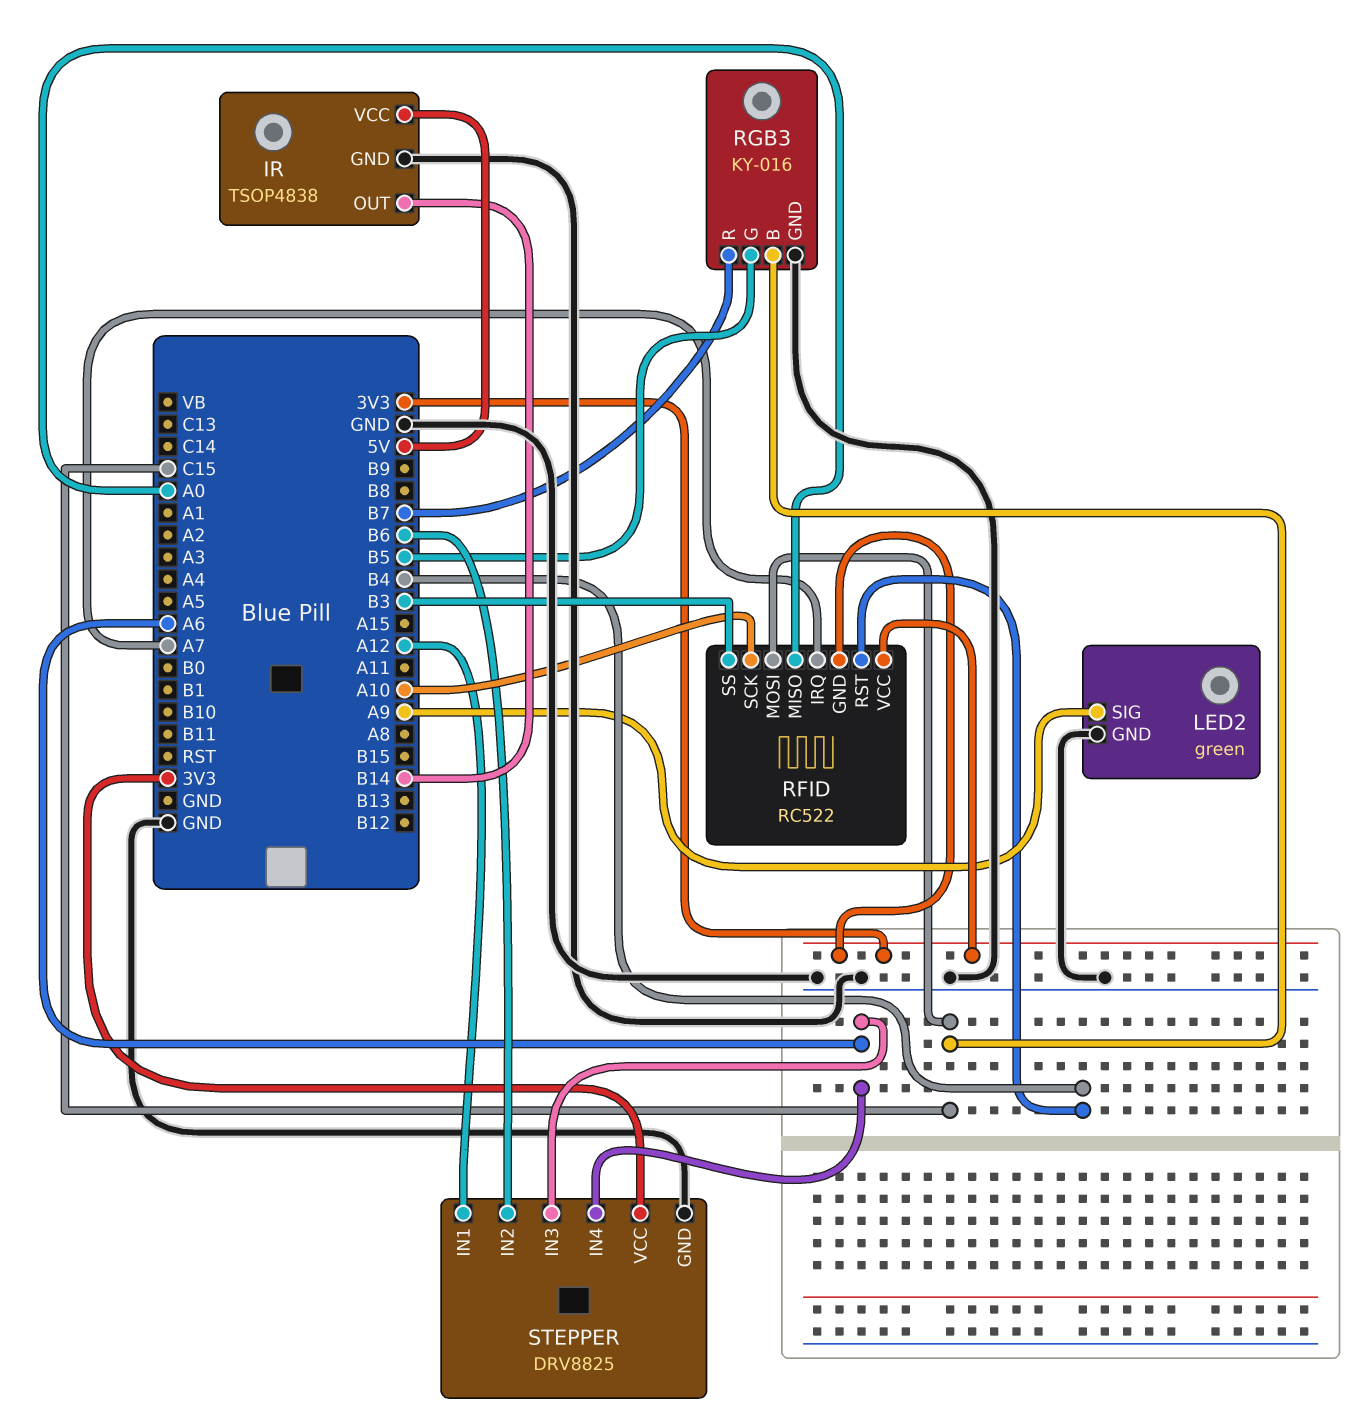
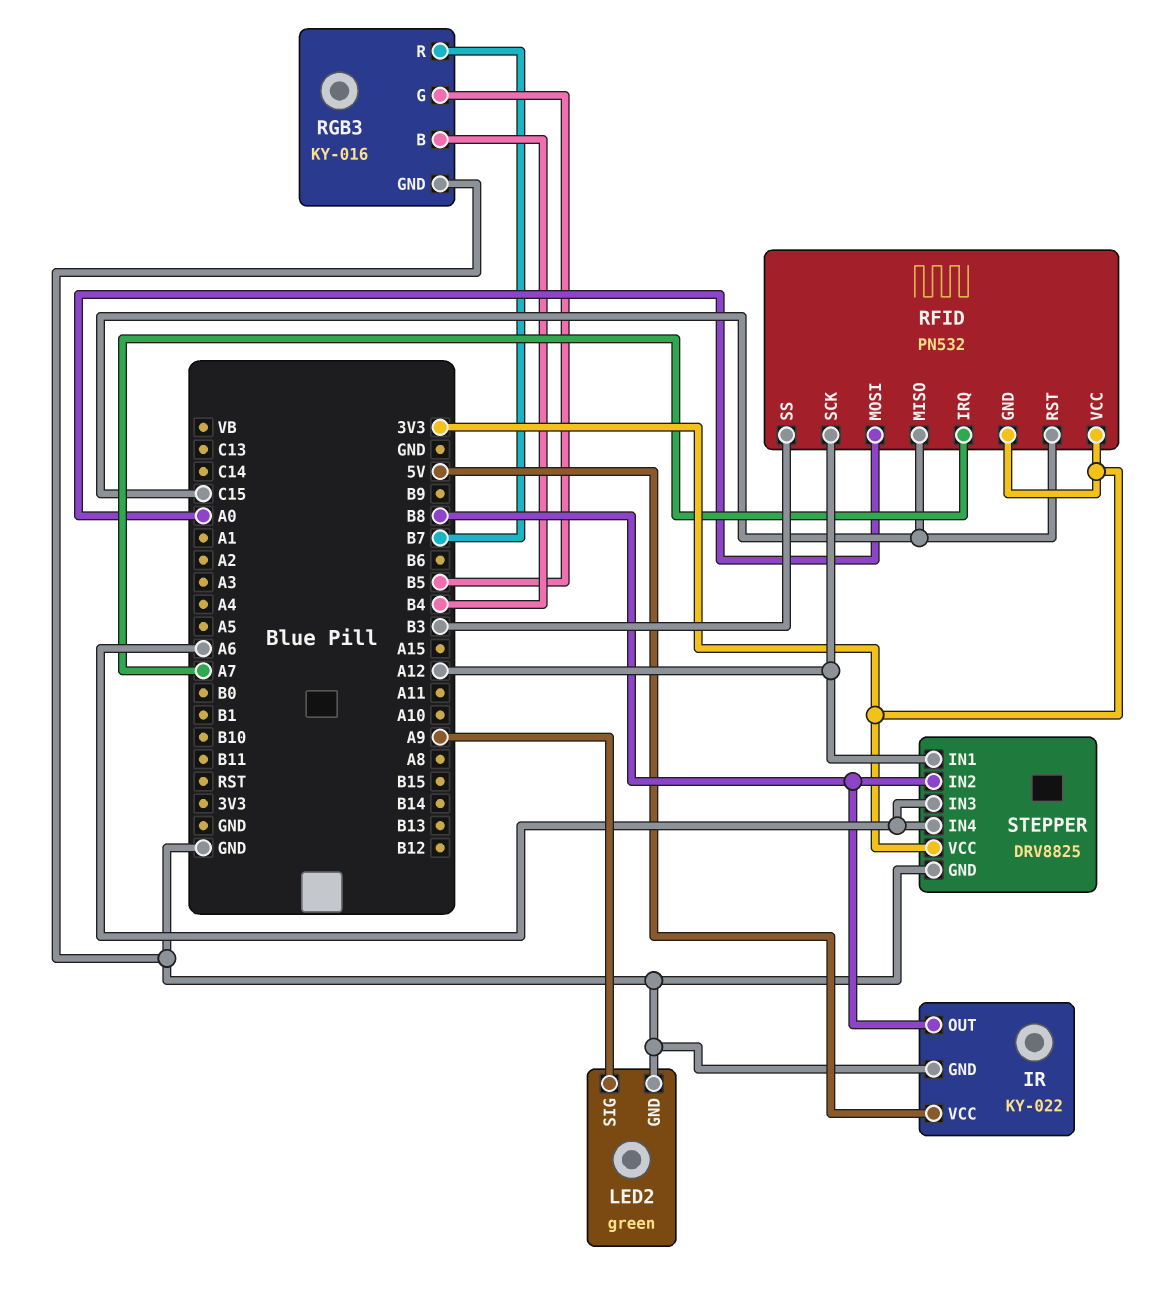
IR: TSOP4838 -> KY-022
IR pin OUT: B14 -> B8
RFID: RC522 -> PN532
RFID pin MISO: A0 -> C15
RFID pin MOSI: C15 -> A0
RFID pin RST: B4 -> C15
RFID pin SCK: A10 -> A12
RGB3 pin B: C15 -> B4
STEPPER pin IN2: B6 -> B8

